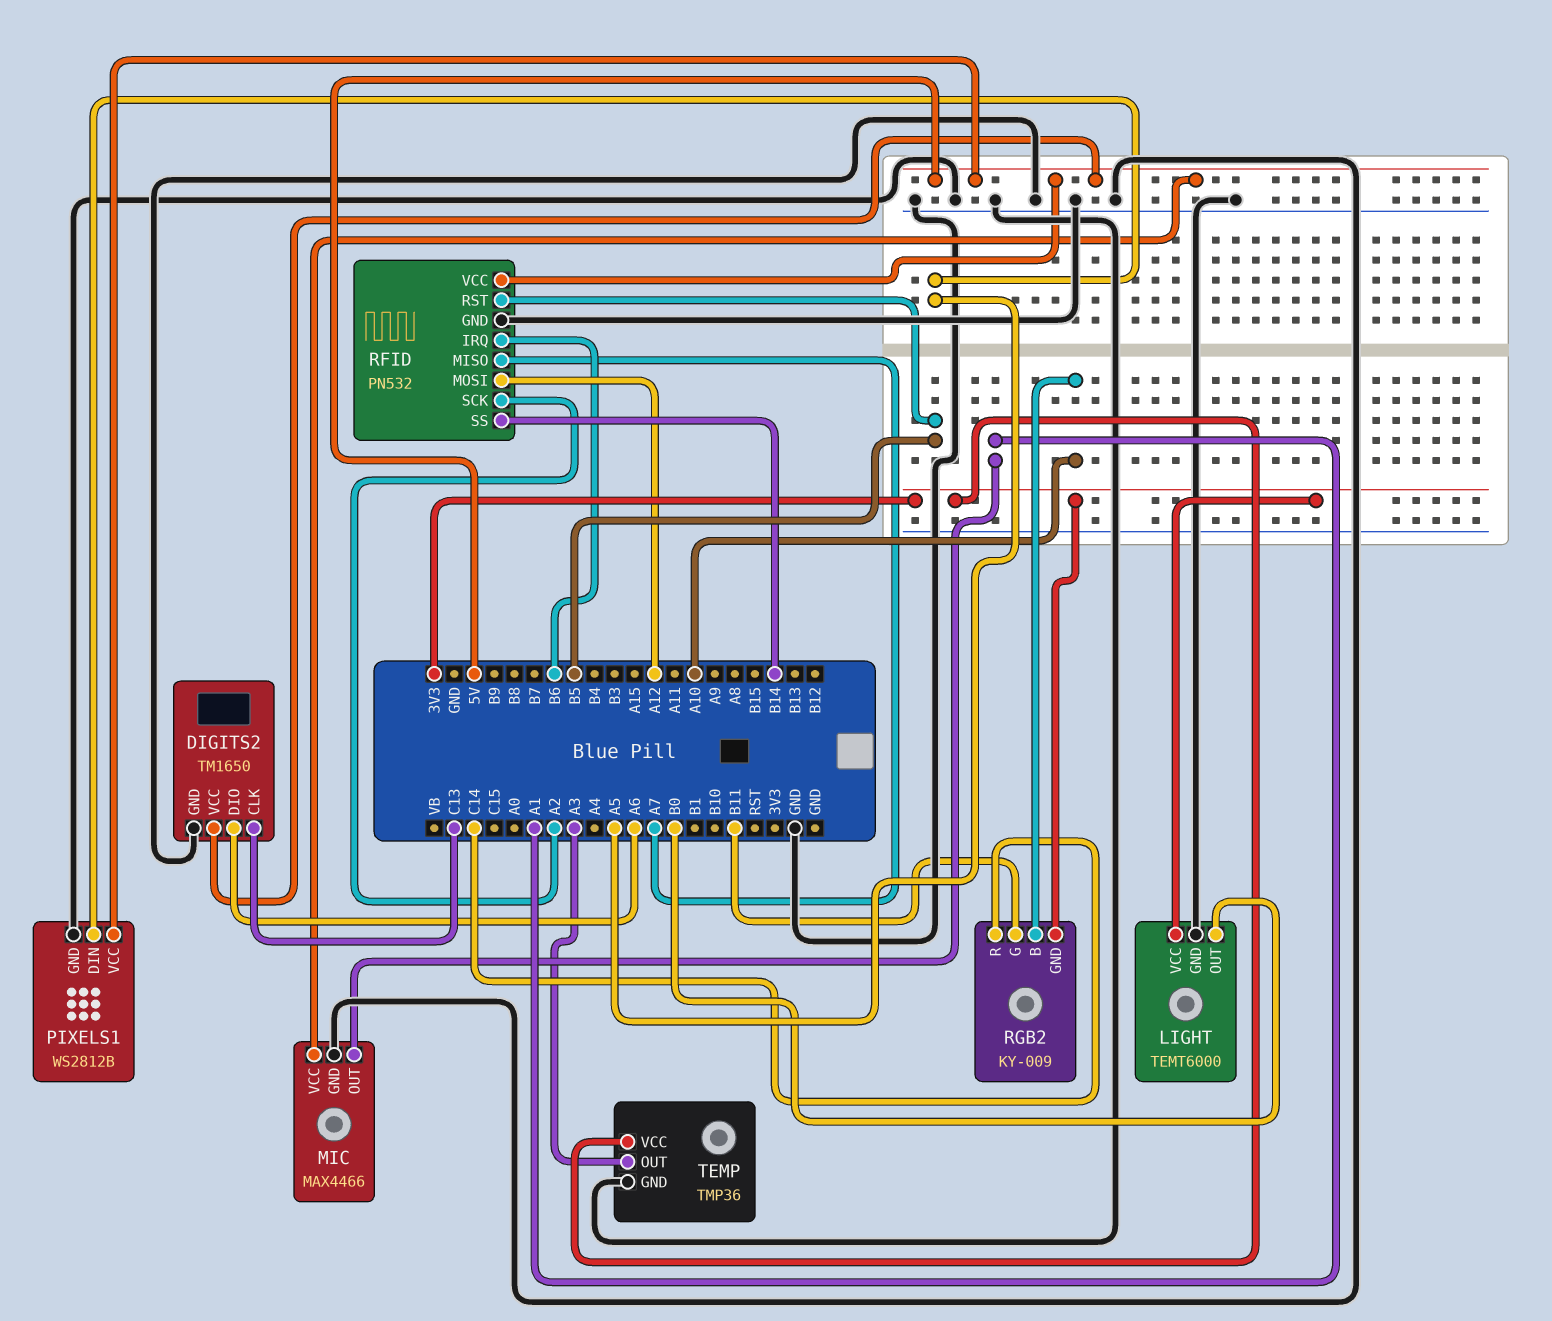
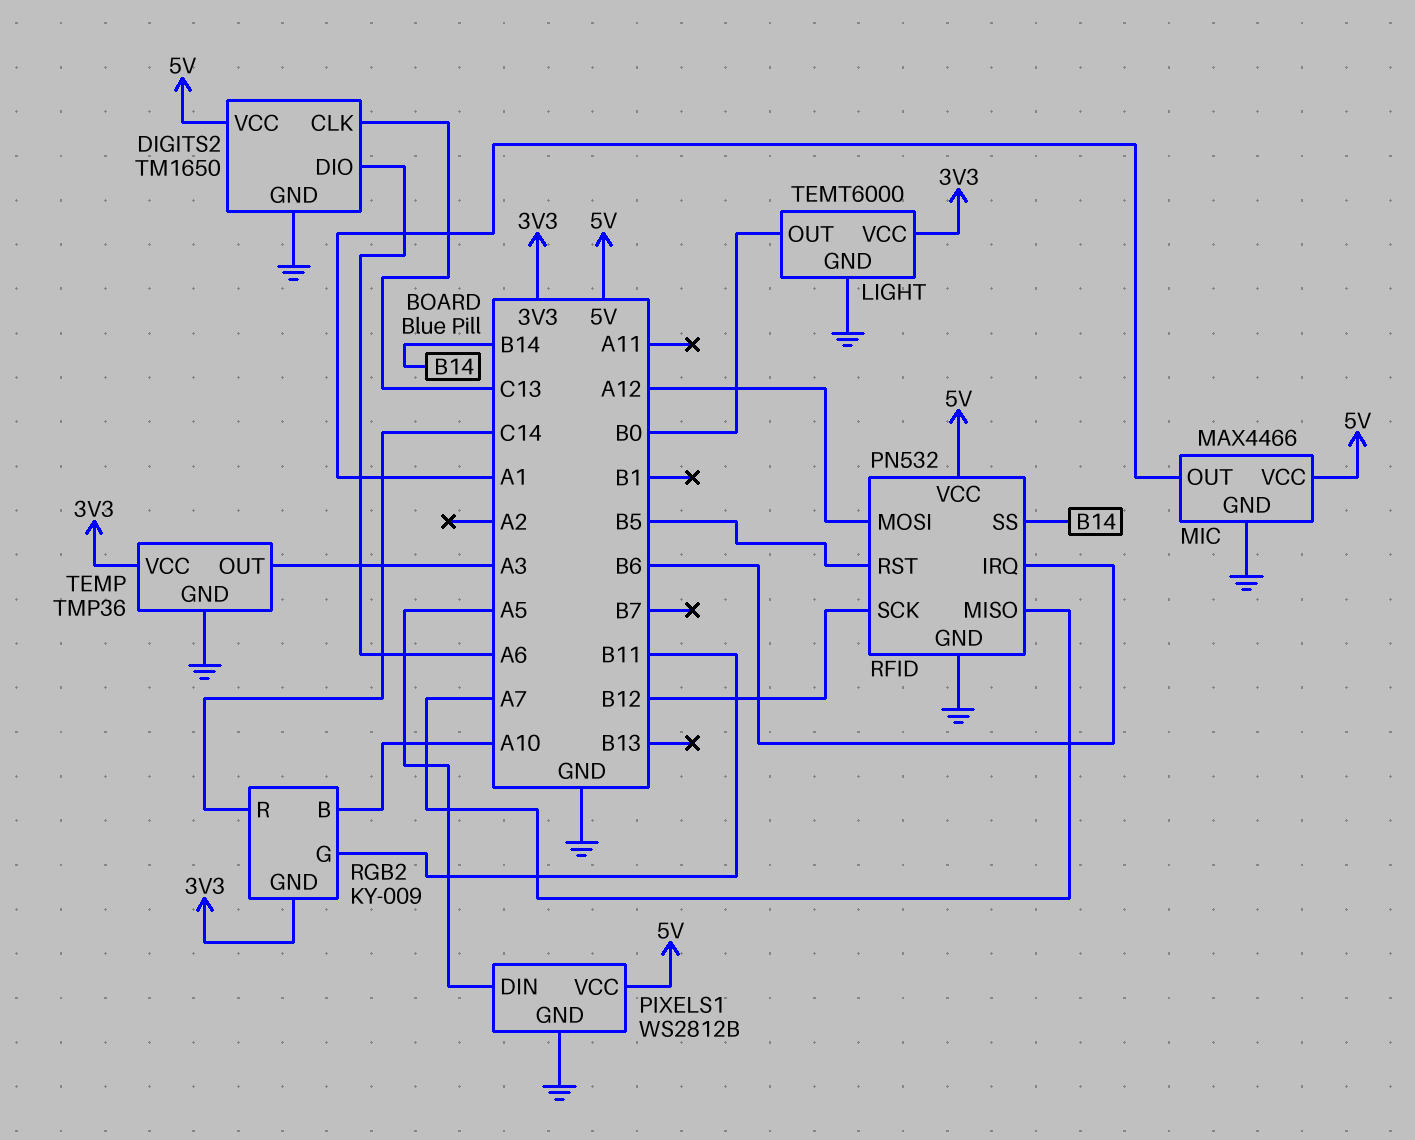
RFID pin SCK: A2 -> B12

